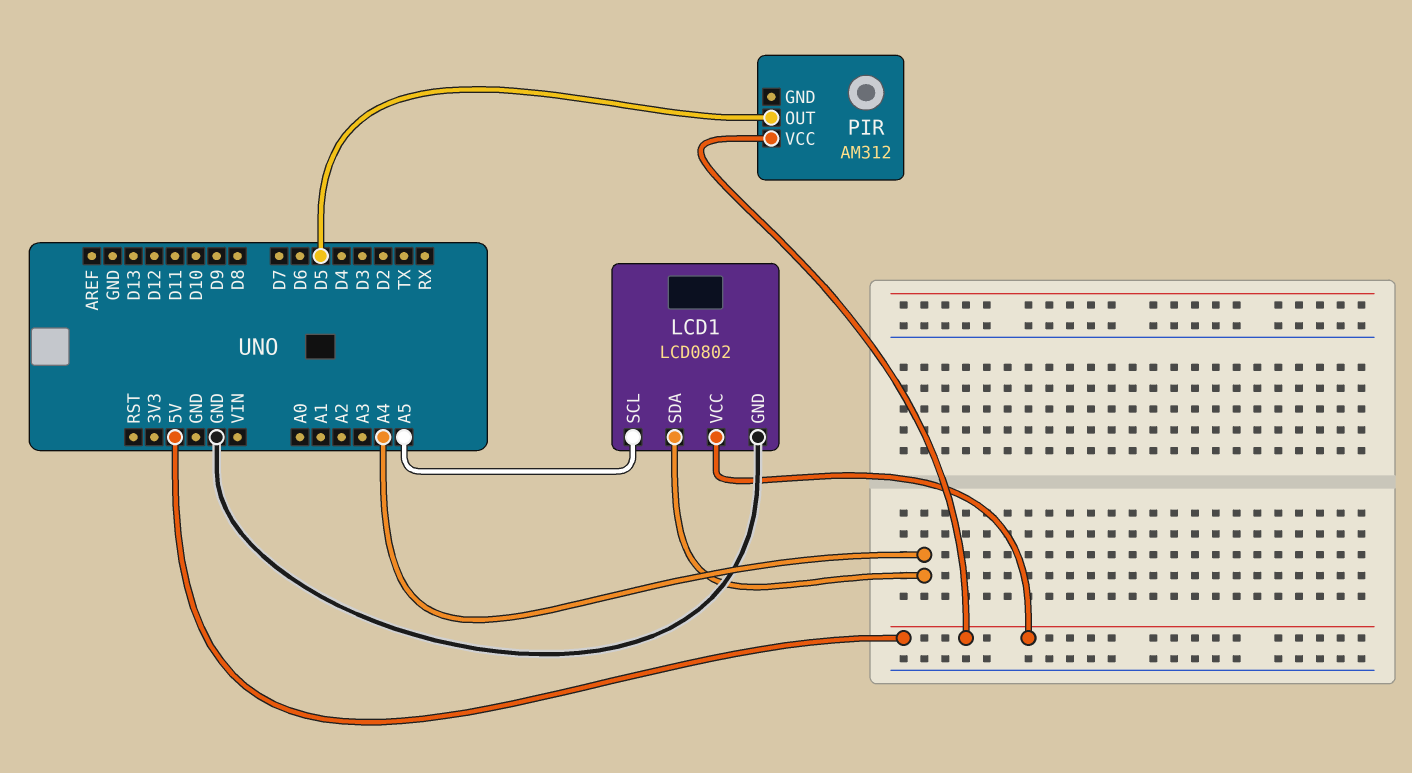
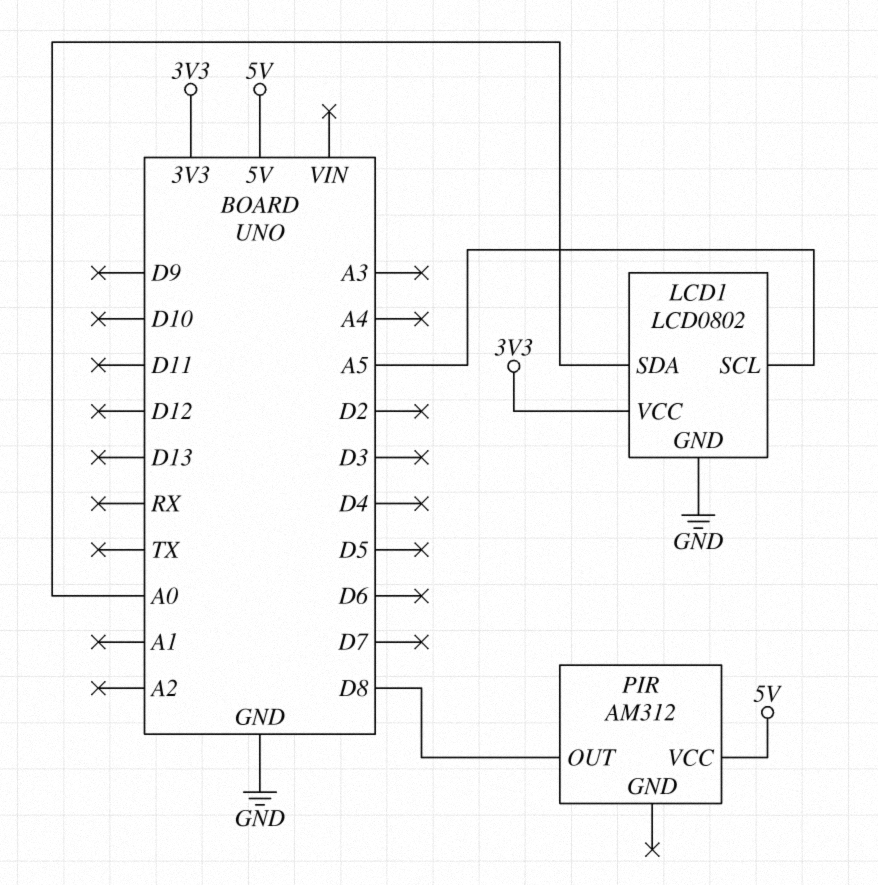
LCD1 pin SDA: A4 -> A0
LCD1 pin VCC: 5V -> 3V3
PIR pin OUT: D5 -> D8

